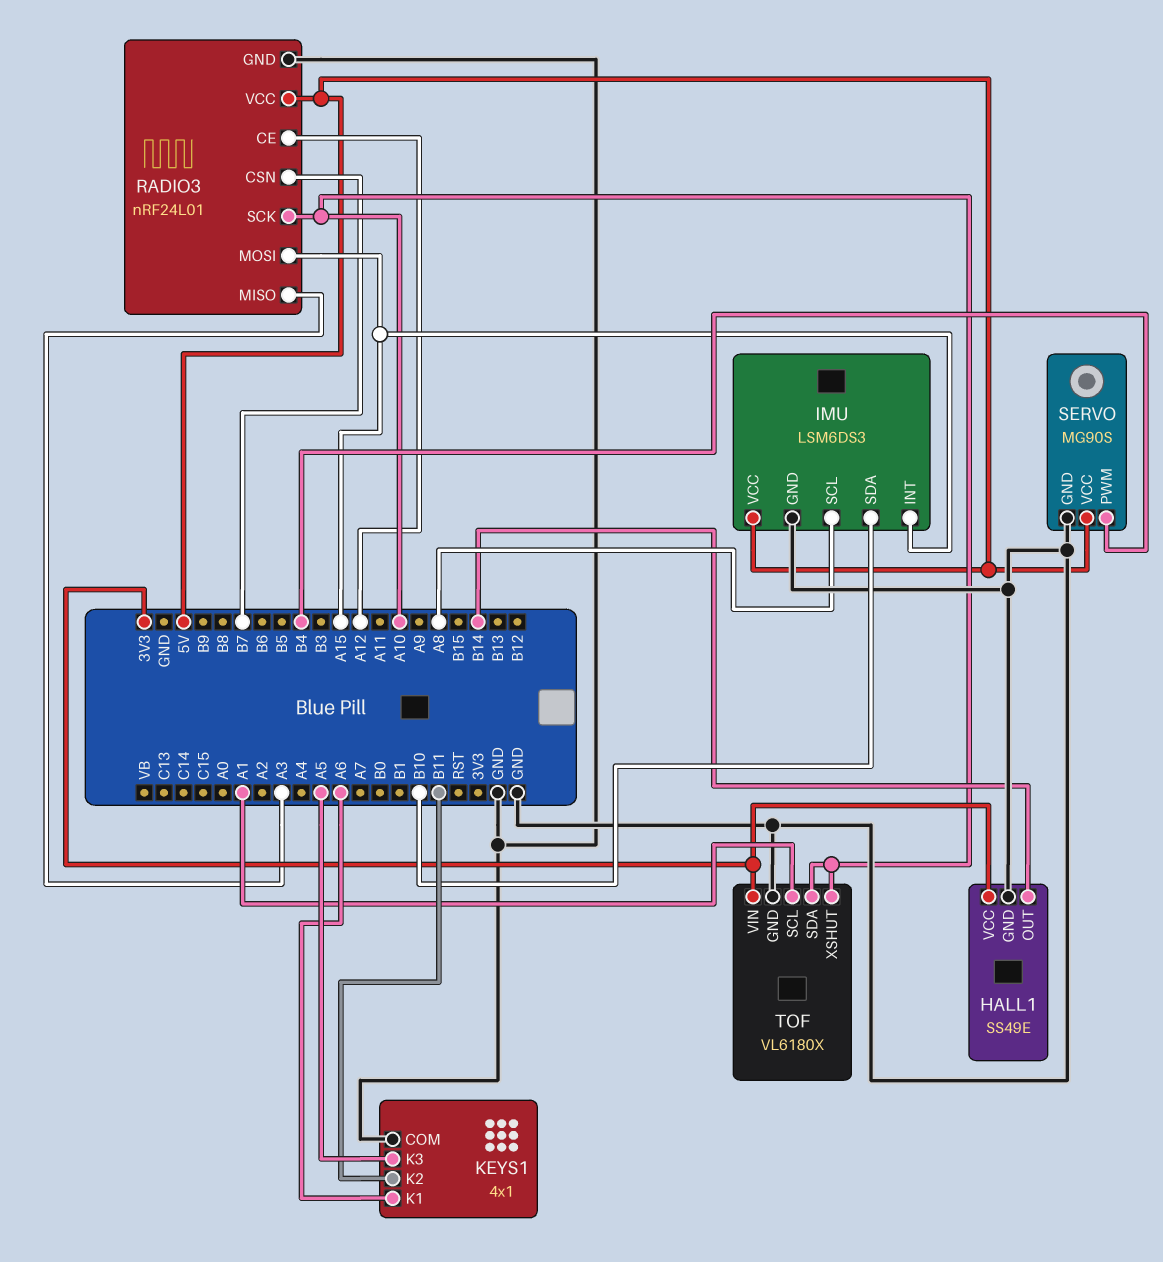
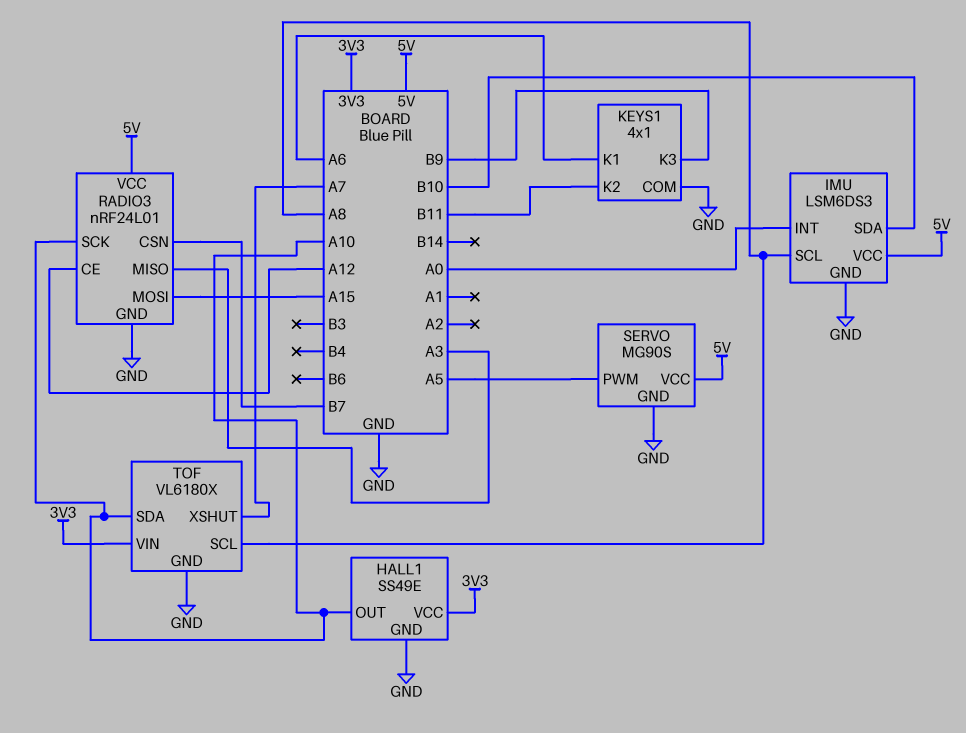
HALL1 pin OUT: B14 -> A10
IMU pin INT: A15 -> A0
KEYS1 pin K3: A5 -> B9
SERVO pin PWM: B4 -> A5
TOF pin SCL: A1 -> A8
TOF pin XSHUT: A10 -> A7

